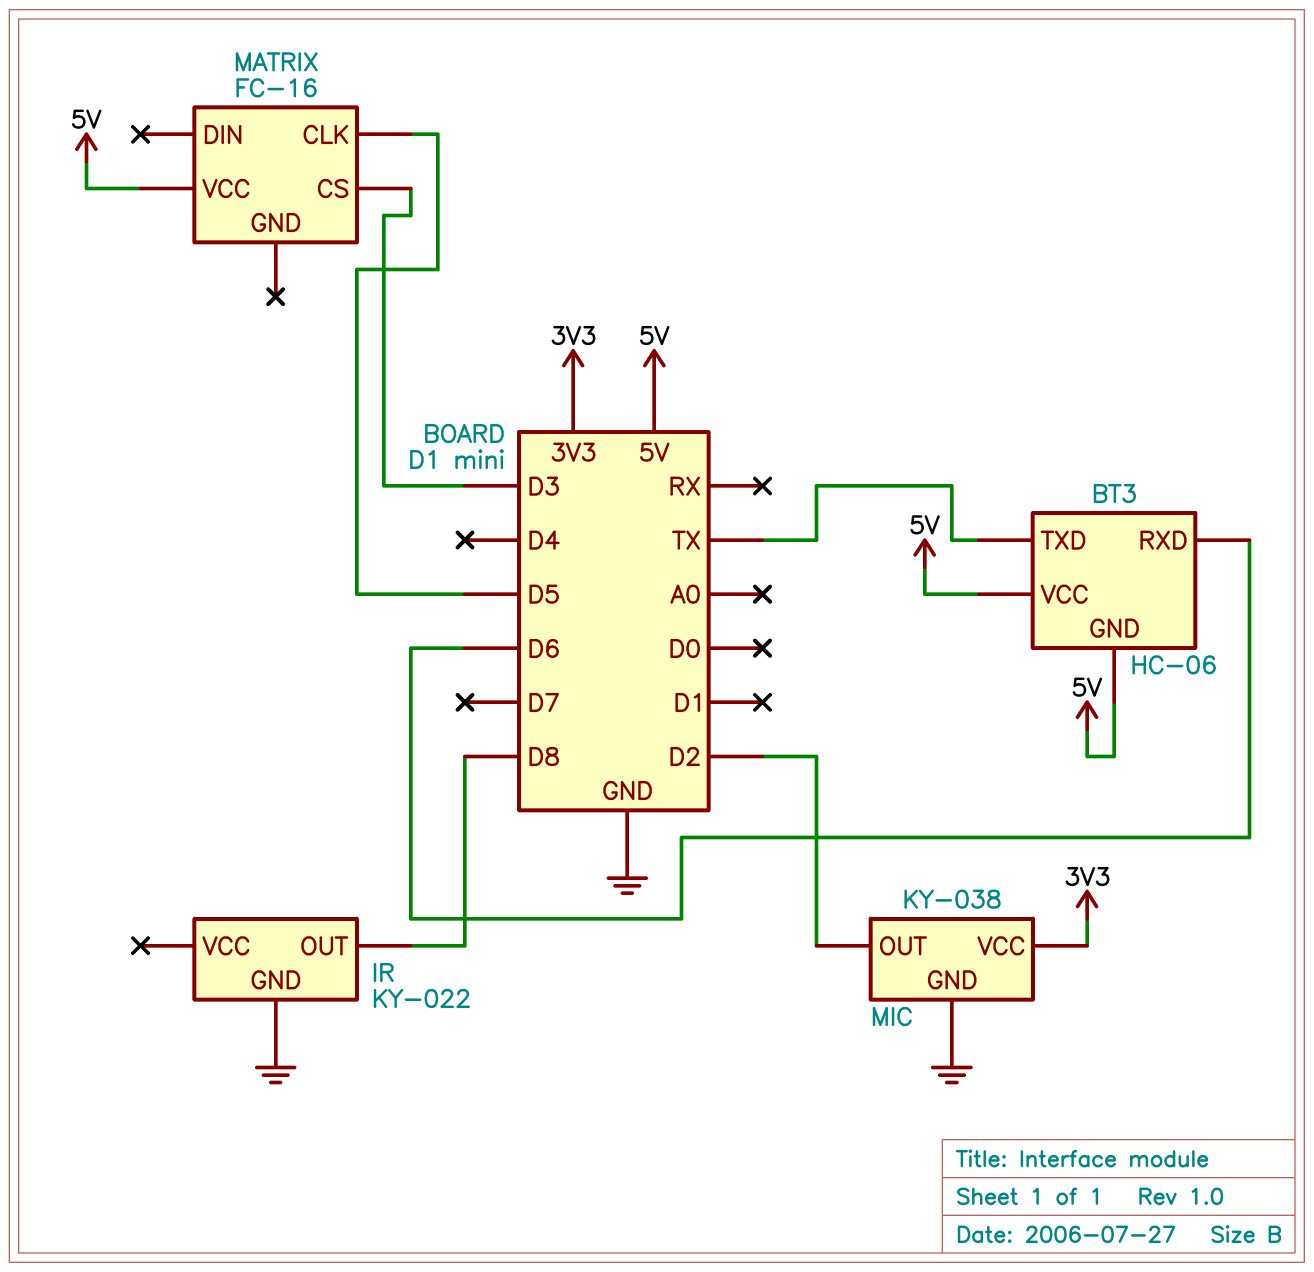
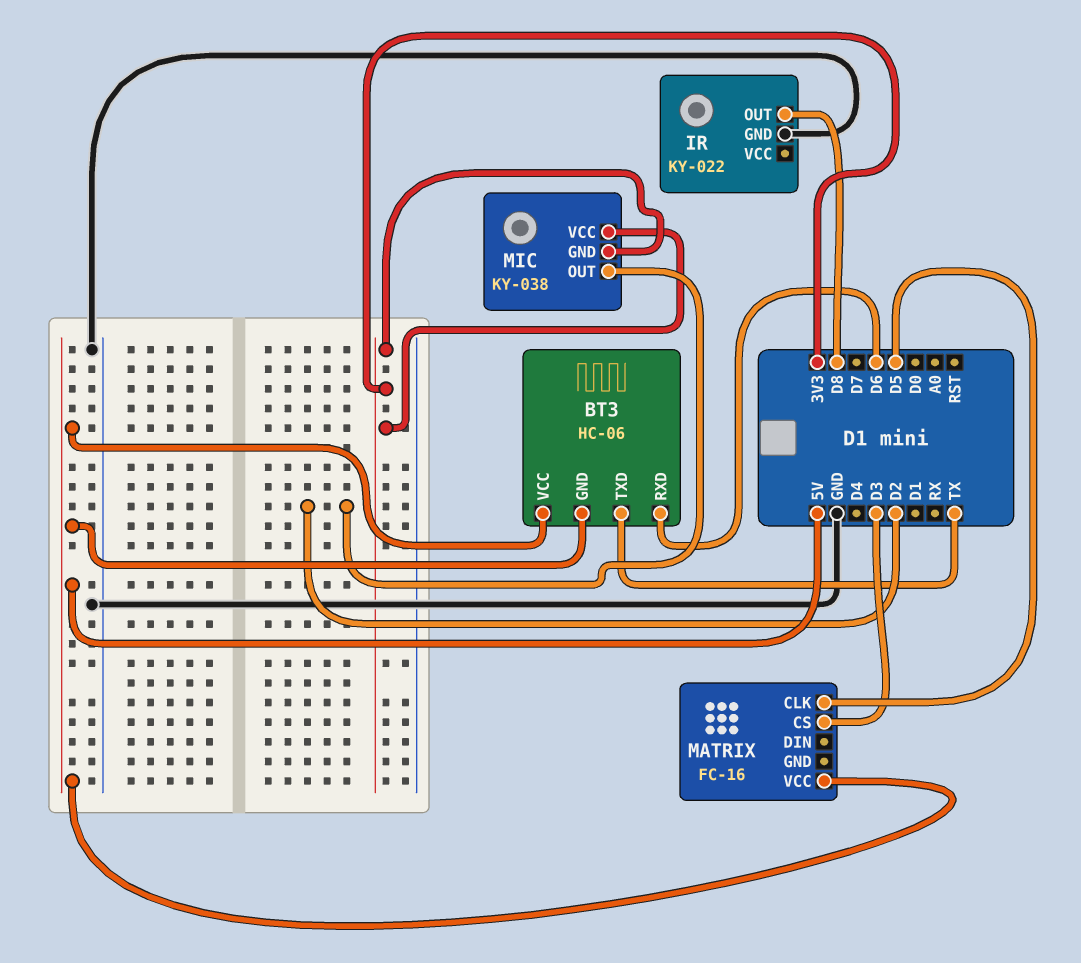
MIC pin GND: GND -> 3V3

